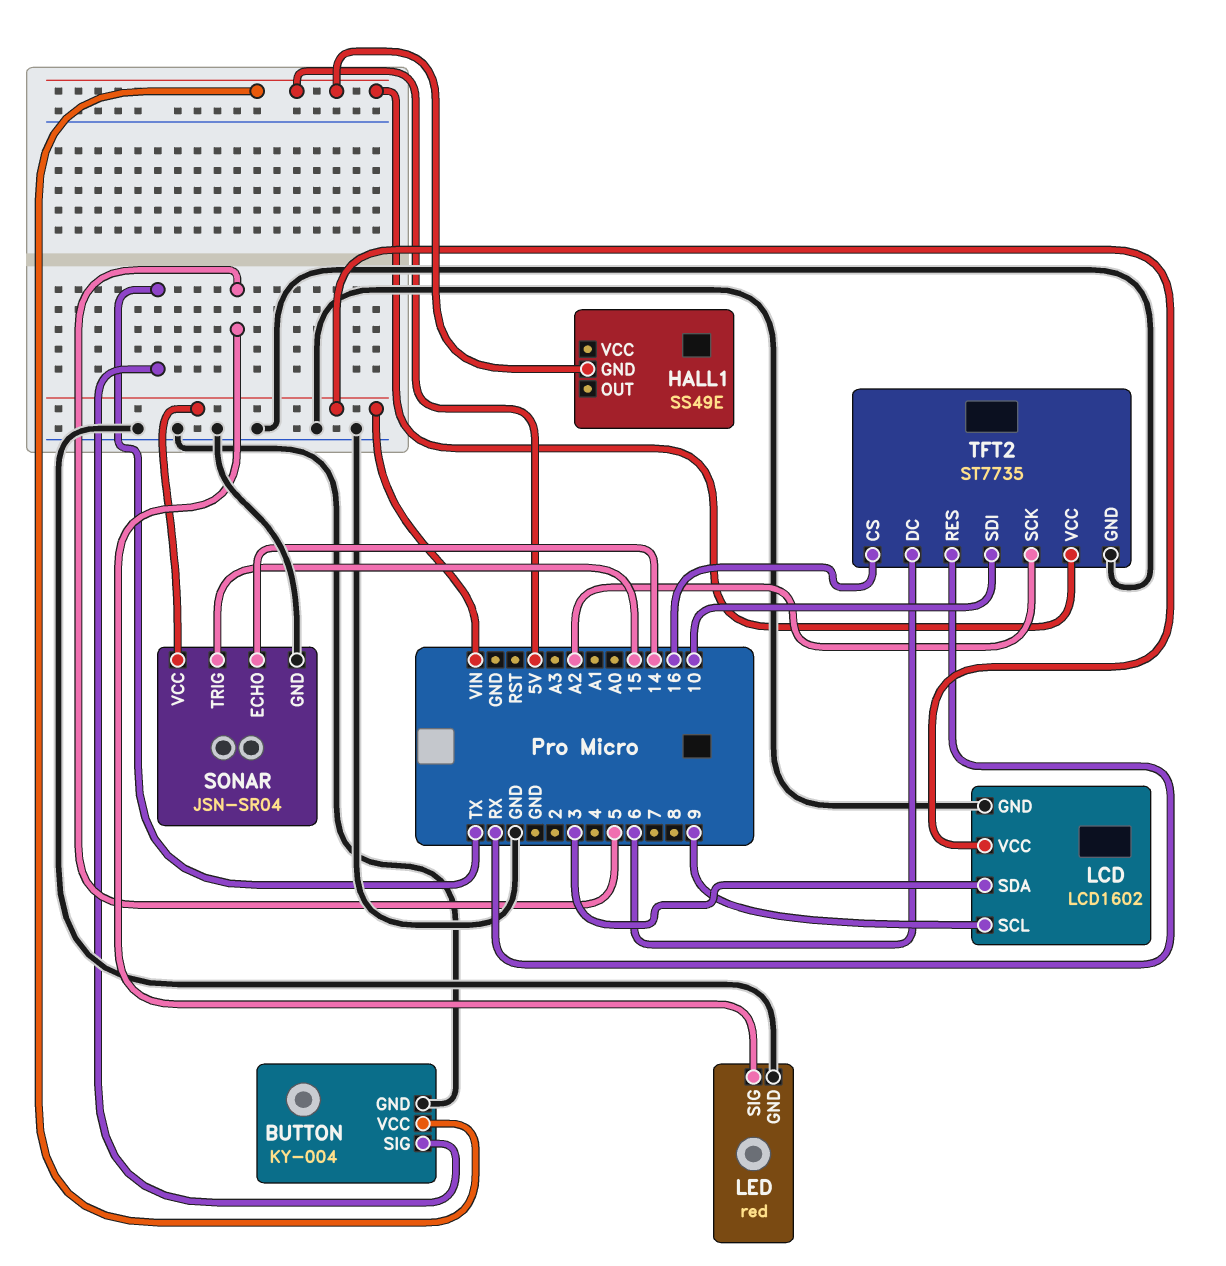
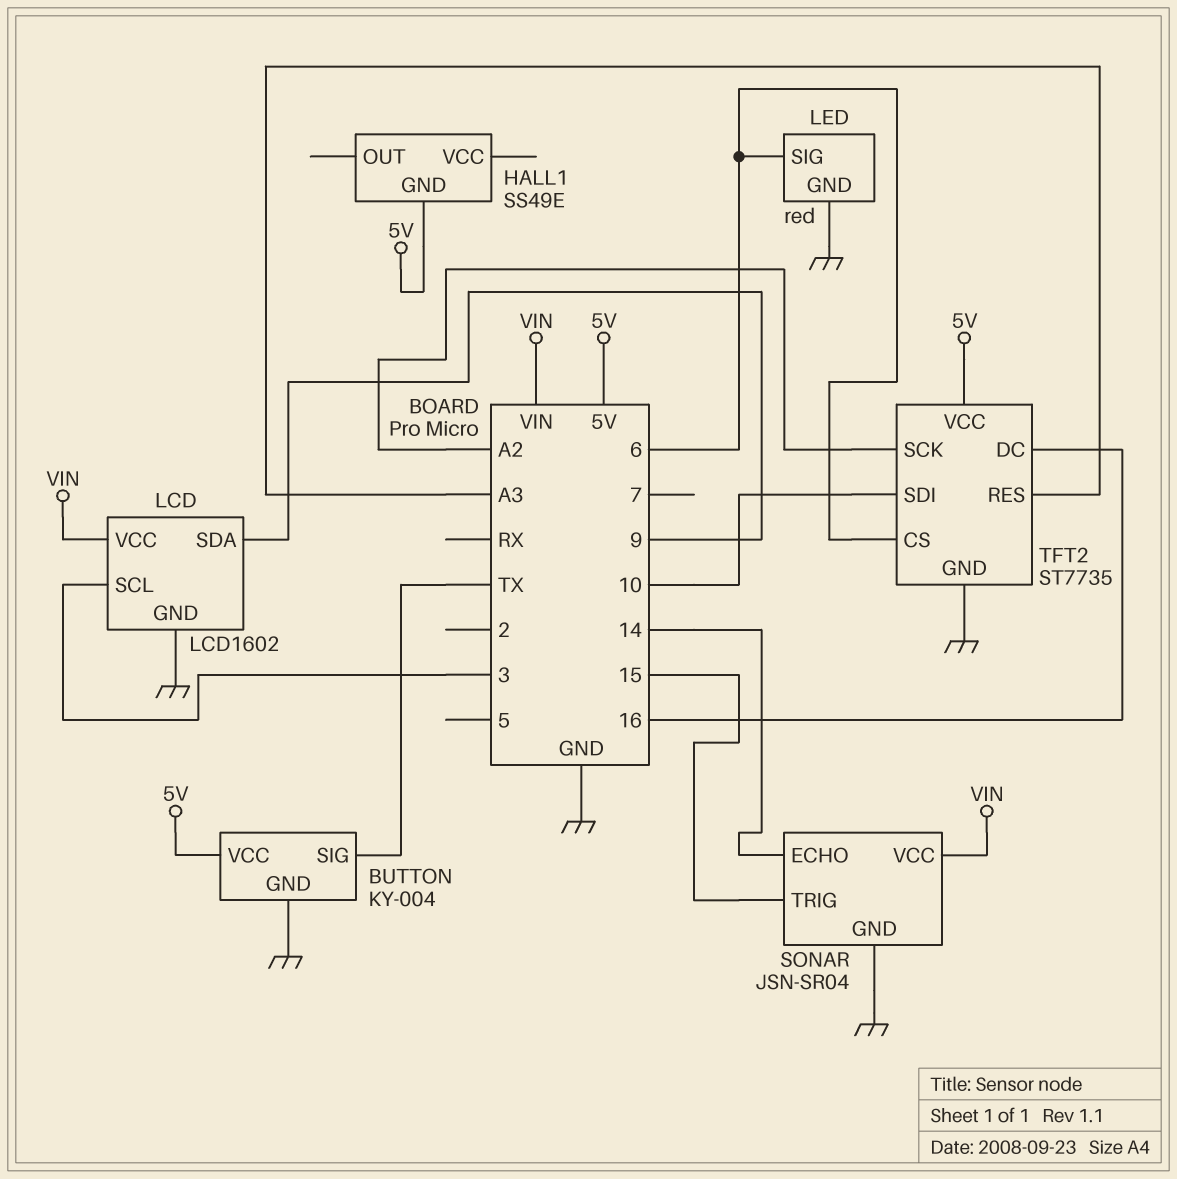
LCD pin SCL: 9 -> 3
LCD pin SDA: 3 -> 9
LED pin SIG: 5 -> 6
TFT2 pin CS: 16 -> 6
TFT2 pin DC: 6 -> 16
TFT2 pin RES: RX -> A3

